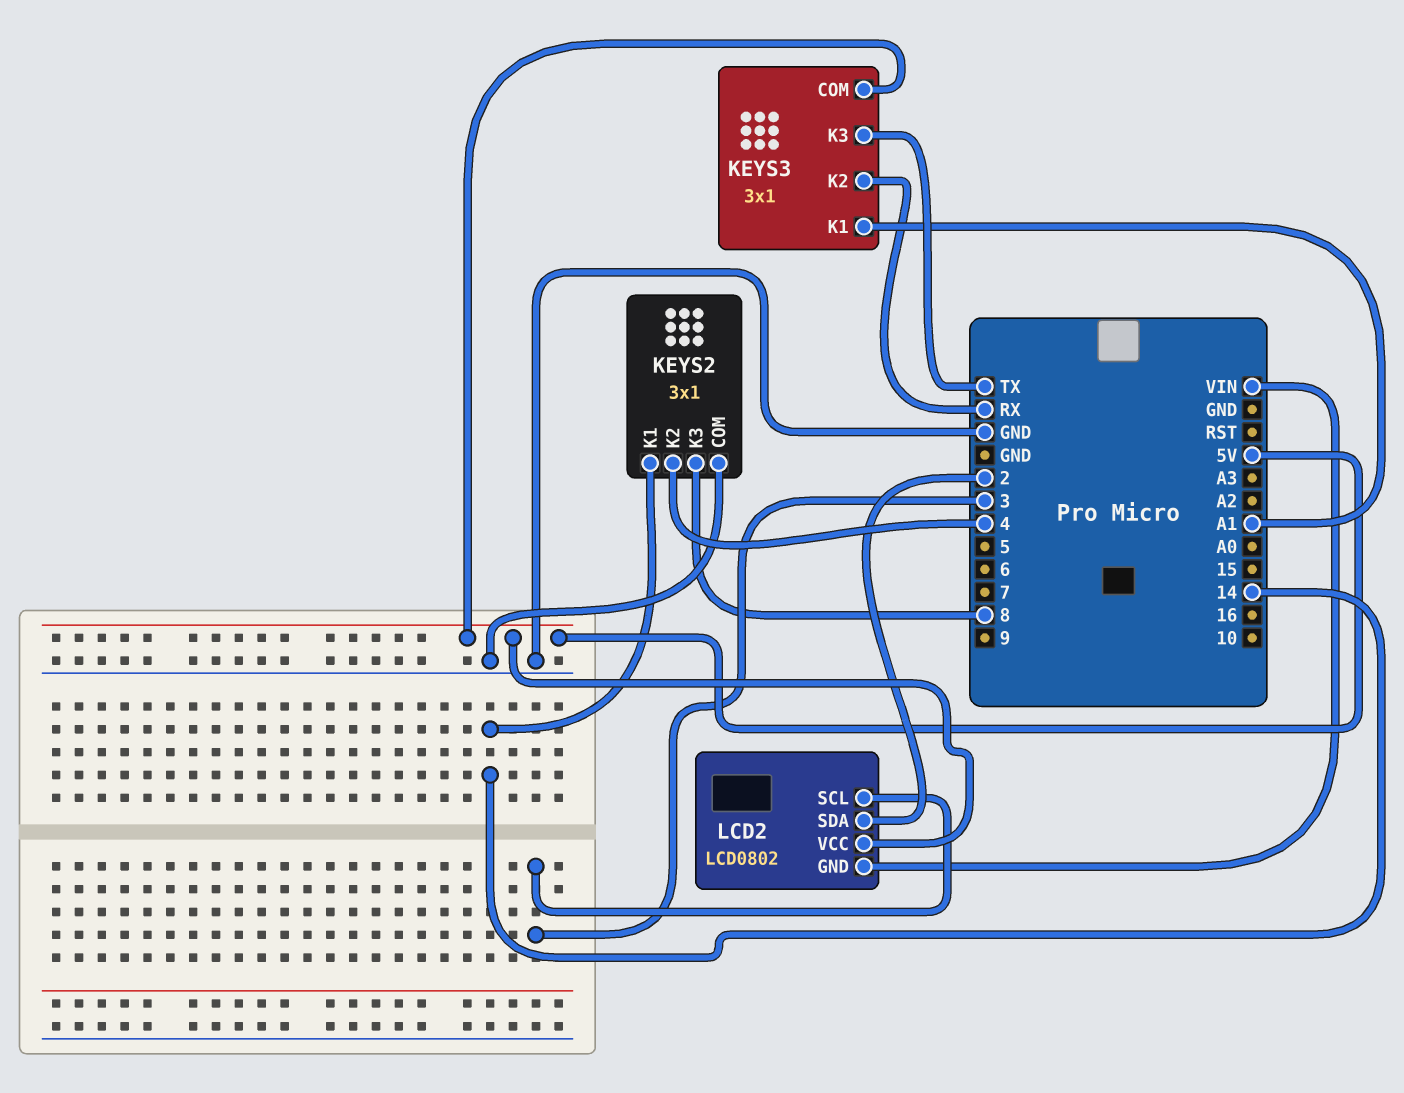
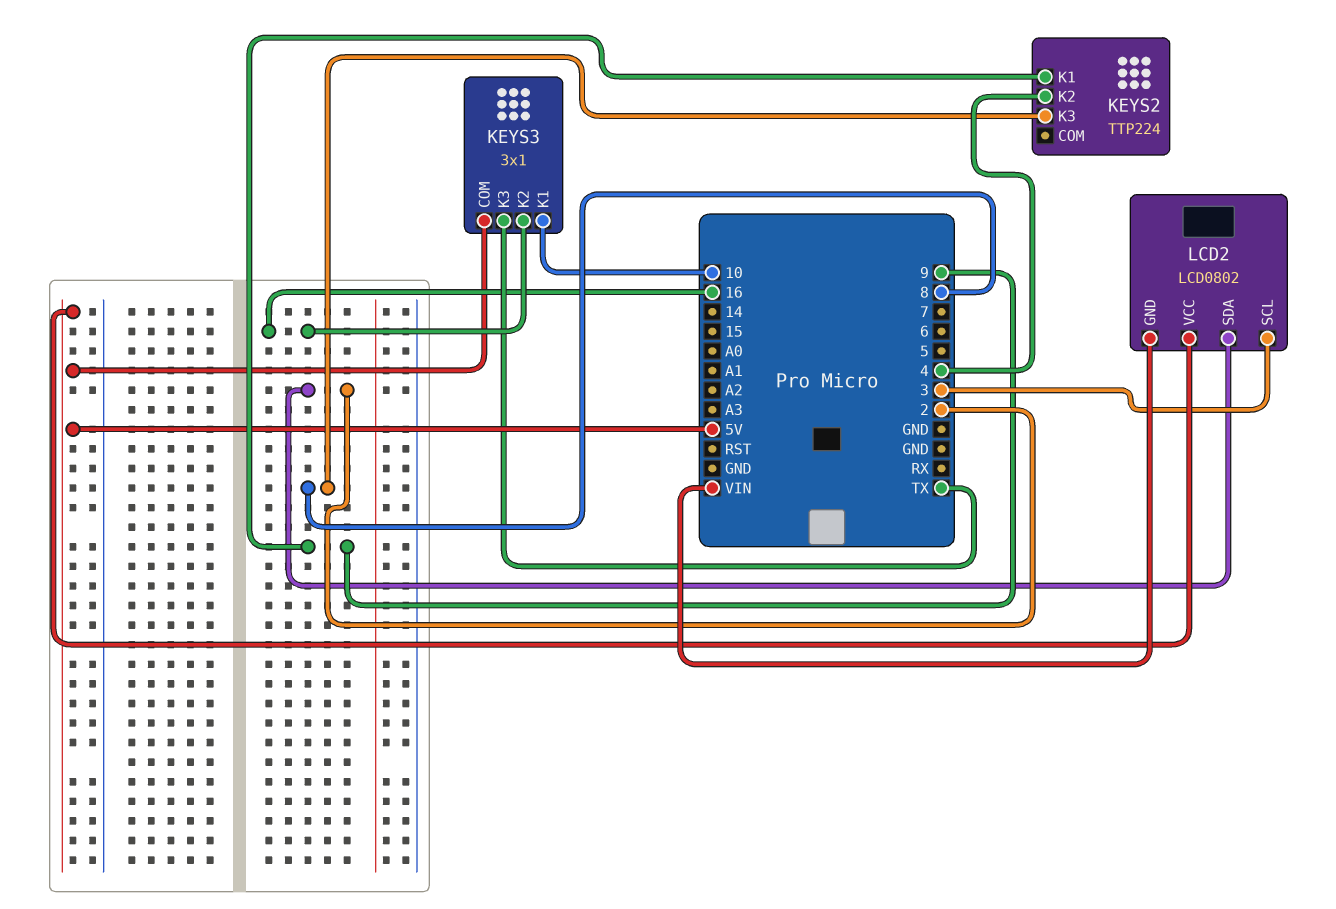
KEYS2: 3x1 -> TTP224
KEYS2 pin COM: GND -> none
KEYS2 pin K1: 14 -> 9
KEYS3 pin K1: A1 -> 10
KEYS3 pin K2: RX -> 16

